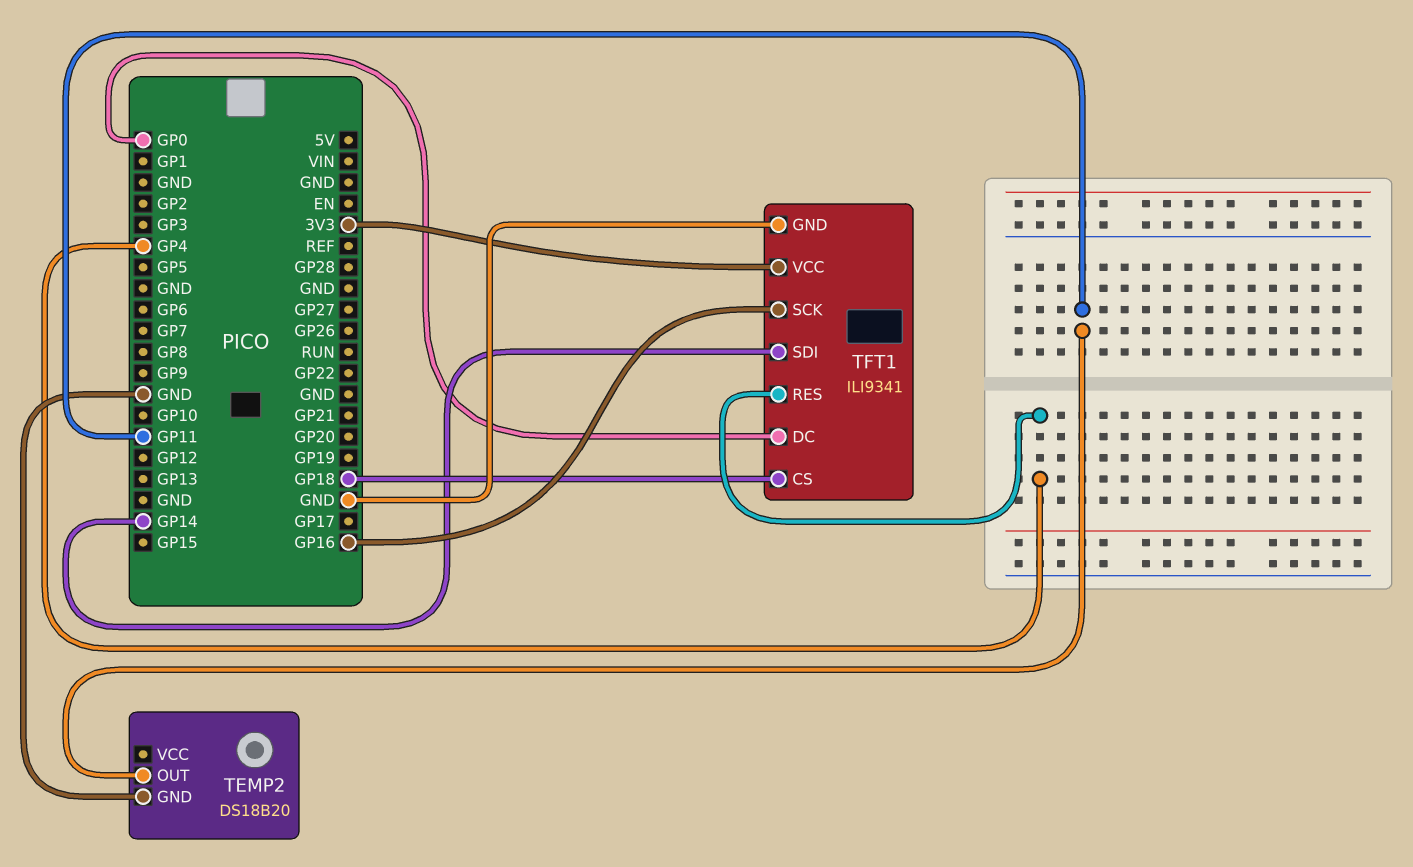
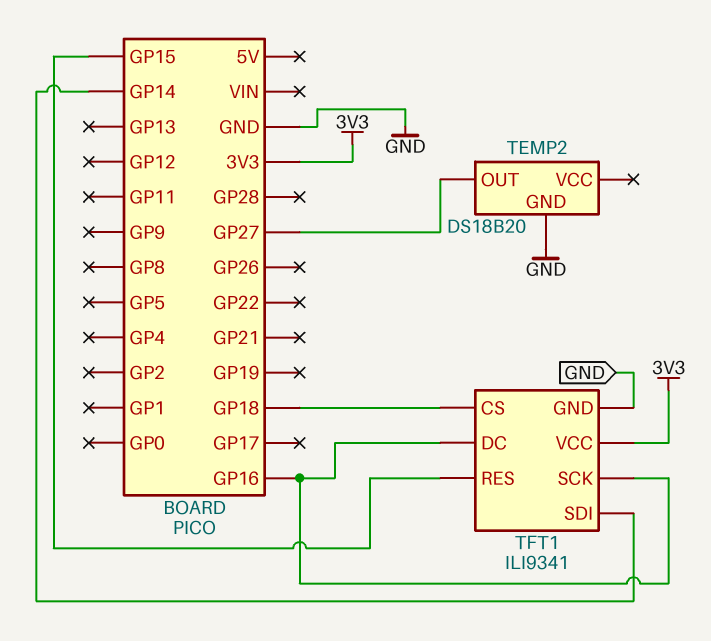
TEMP2 pin OUT: GP11 -> GP27
TFT1 pin DC: GP0 -> GP16
TFT1 pin RES: GP4 -> GP15

